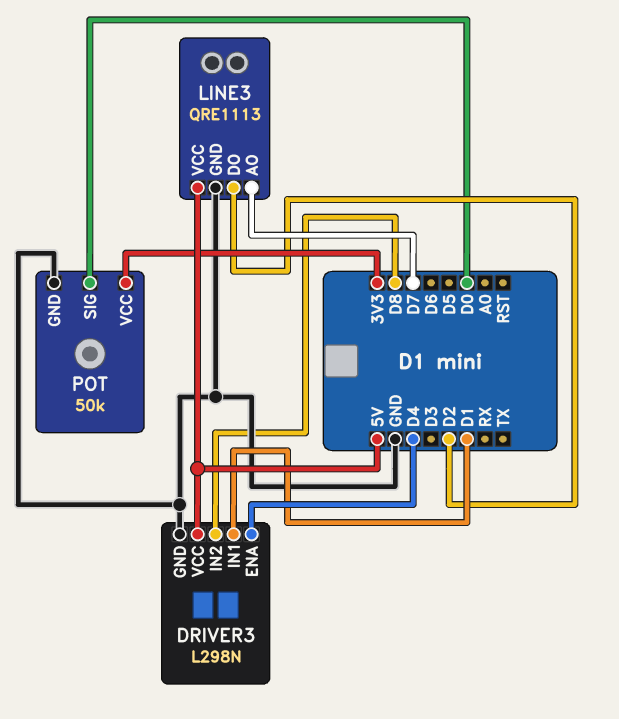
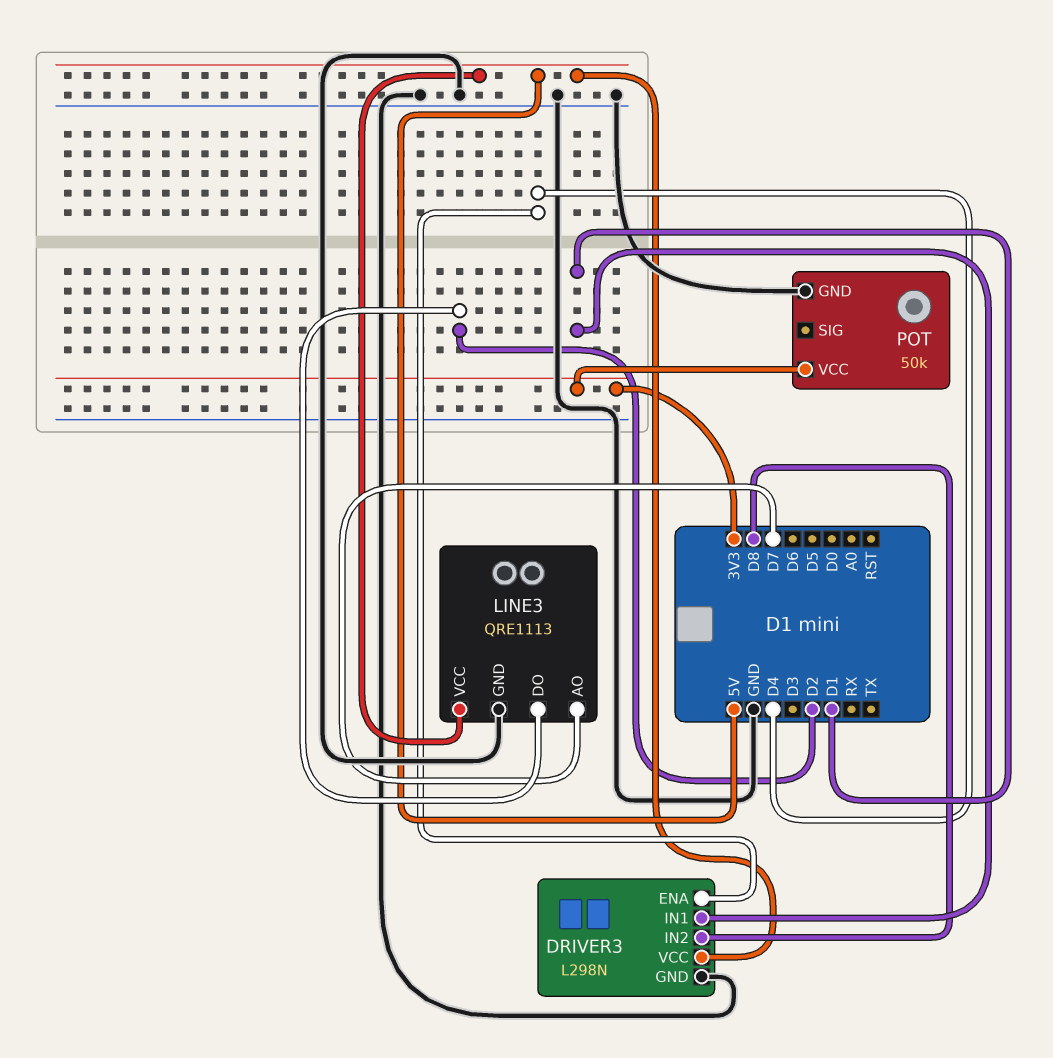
POT pin SIG: D0 -> none

